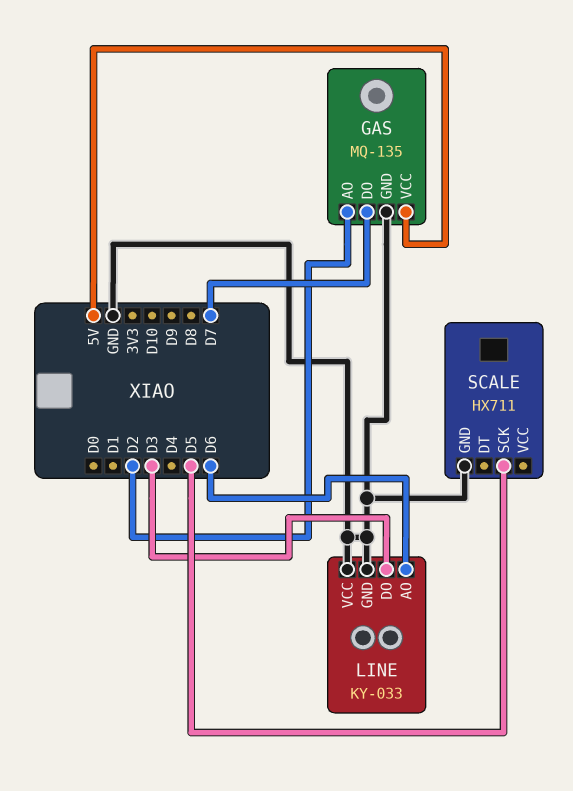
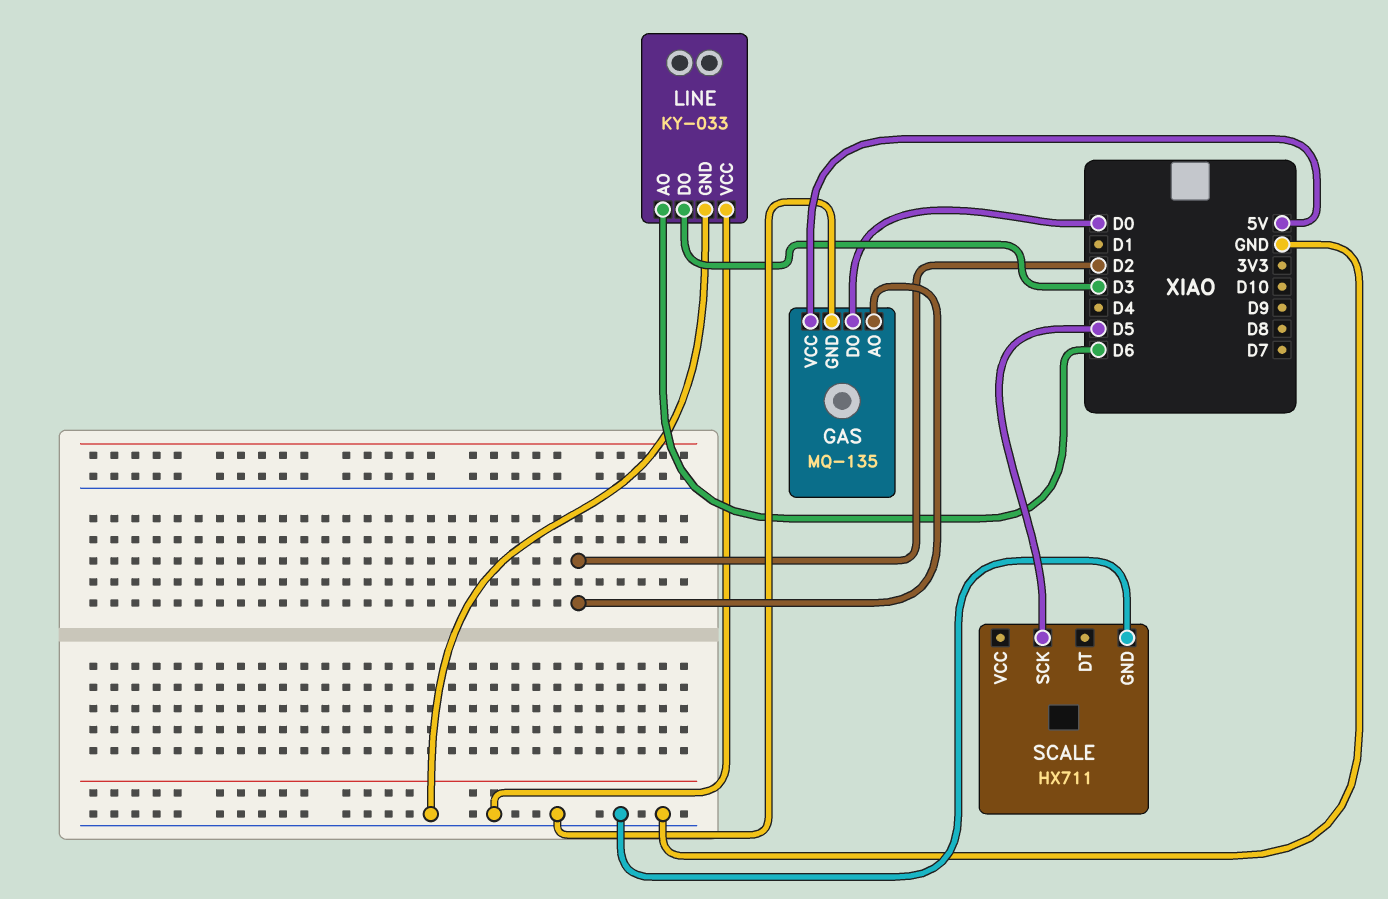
GAS pin DO: D7 -> D0

